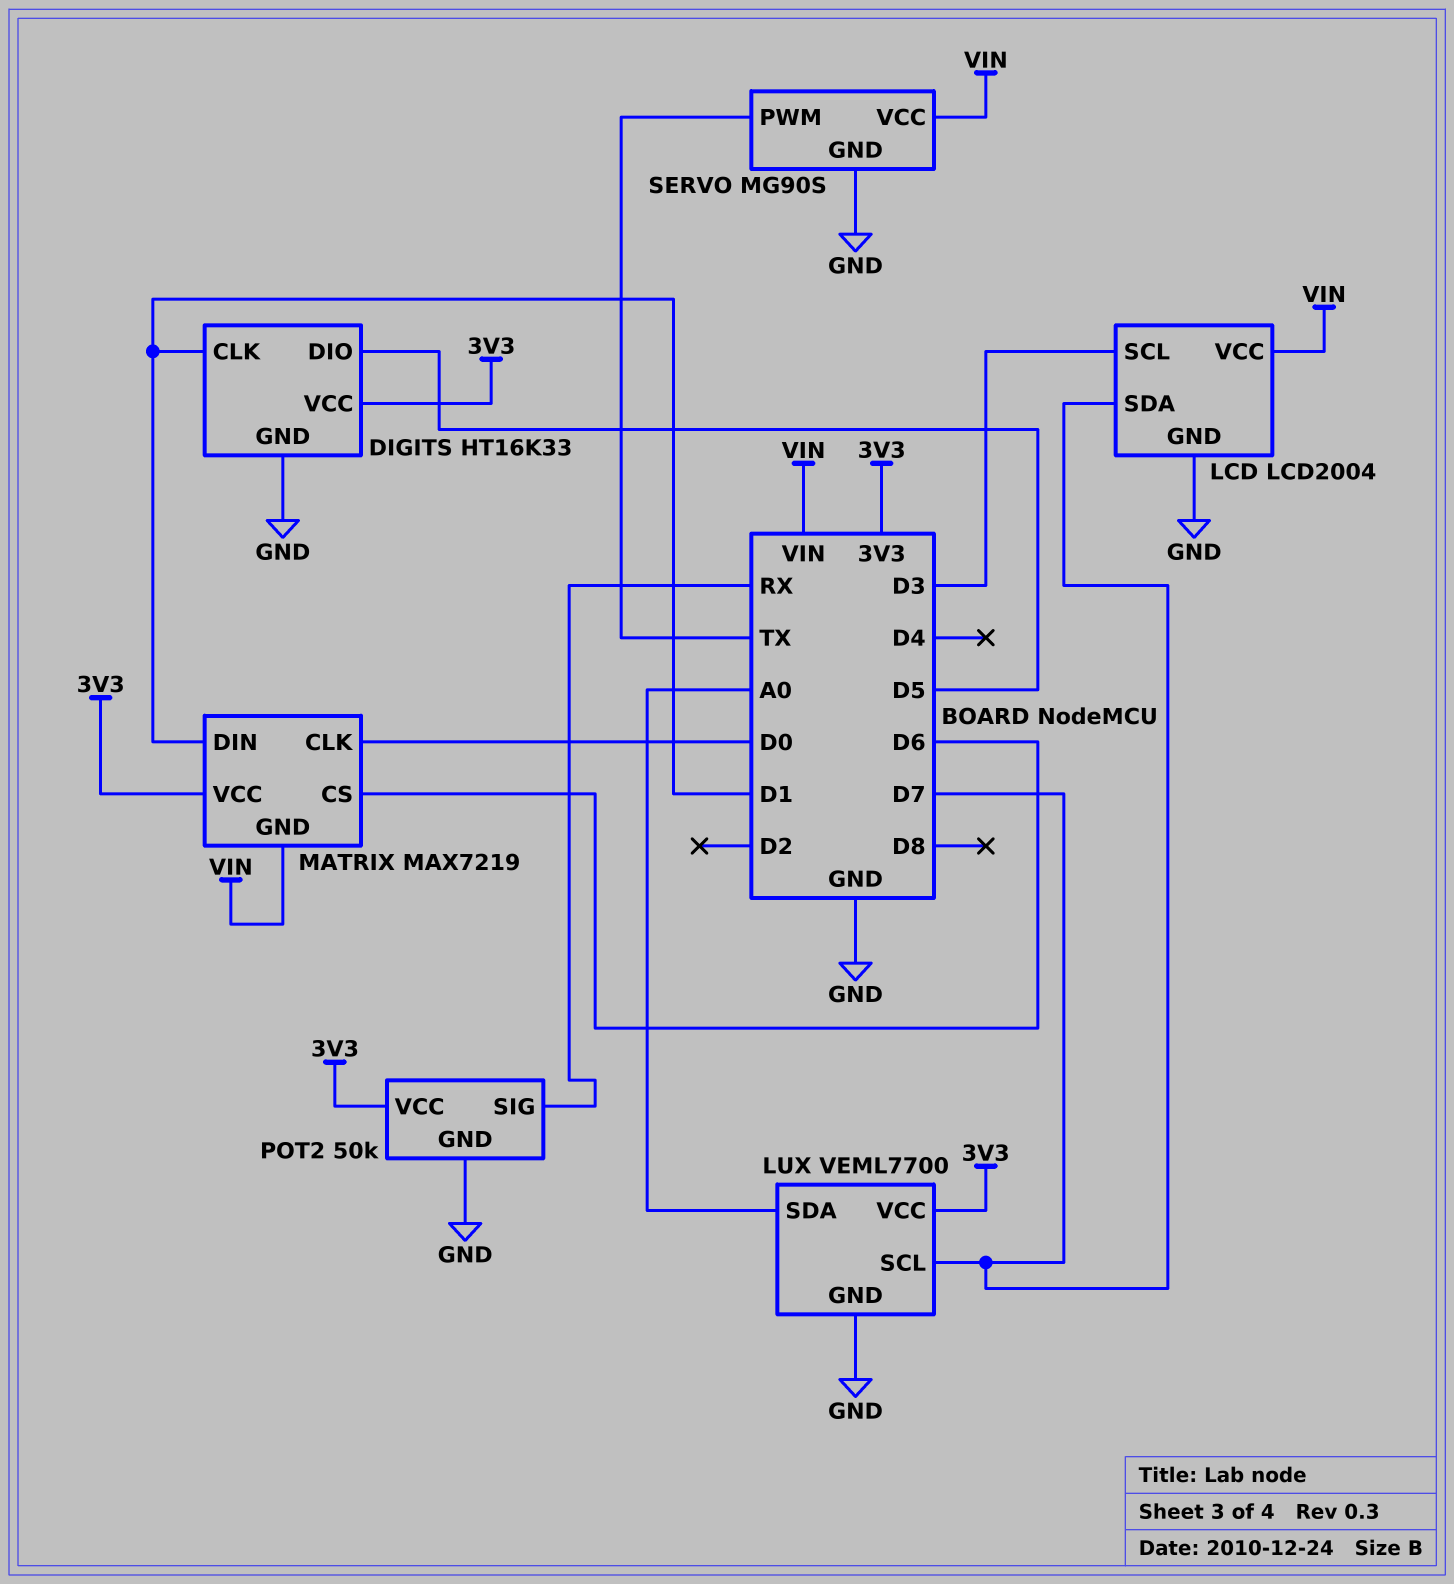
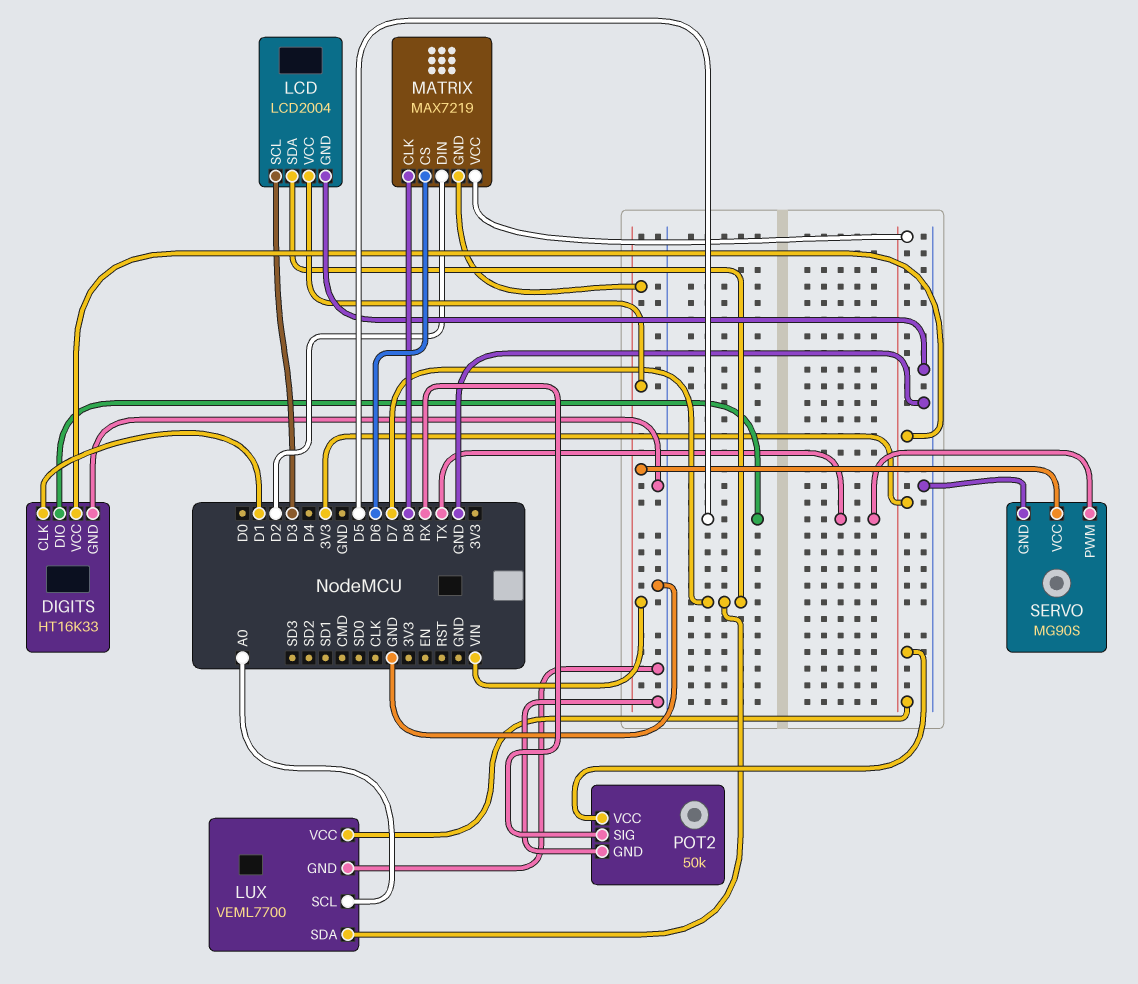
LUX pin SCL: D7 -> A0
LUX pin SDA: A0 -> D7
MATRIX pin CLK: D0 -> D8
MATRIX pin DIN: D1 -> D2

